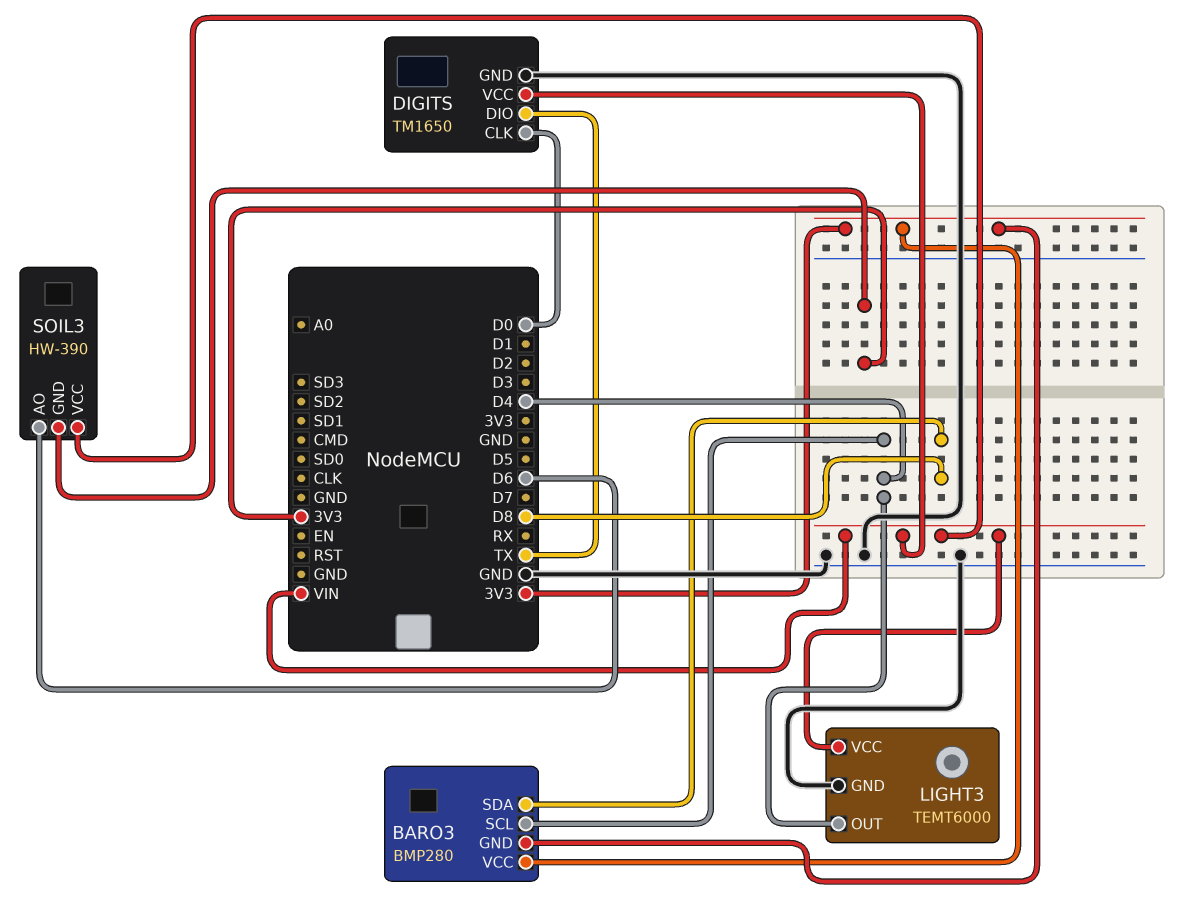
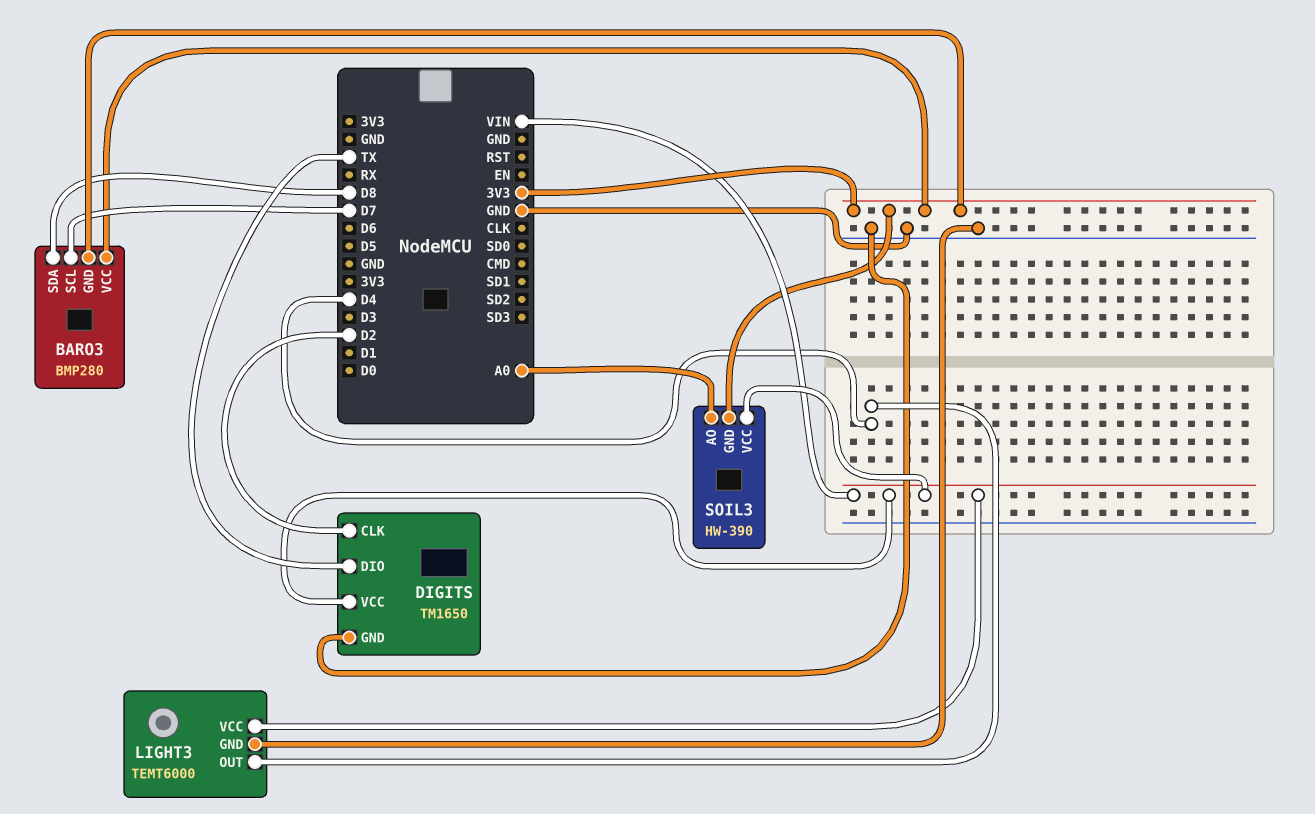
BARO3 pin SCL: D4 -> D7
DIGITS pin CLK: D0 -> D2
SOIL3 pin AO: D6 -> A0

